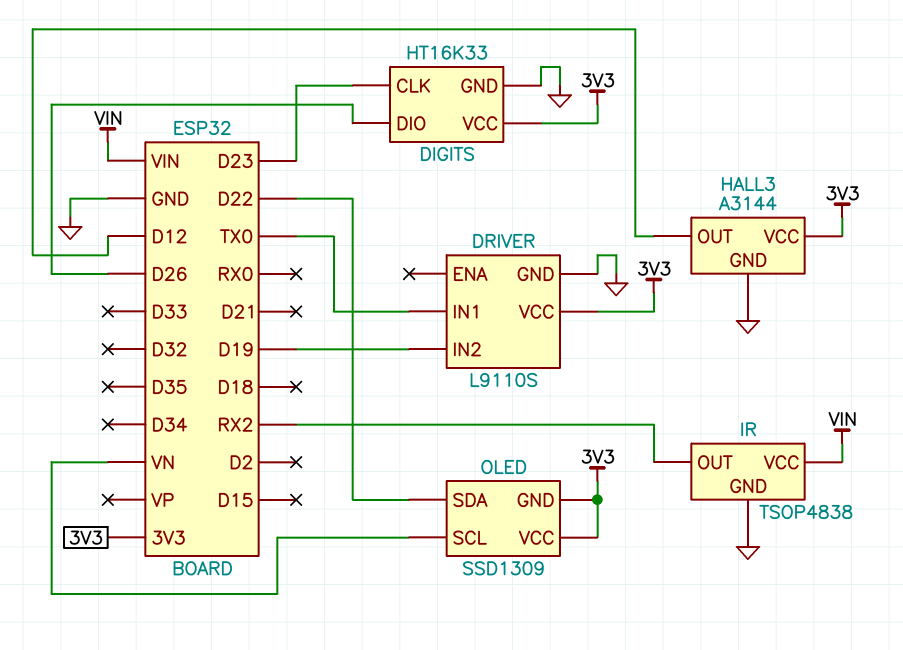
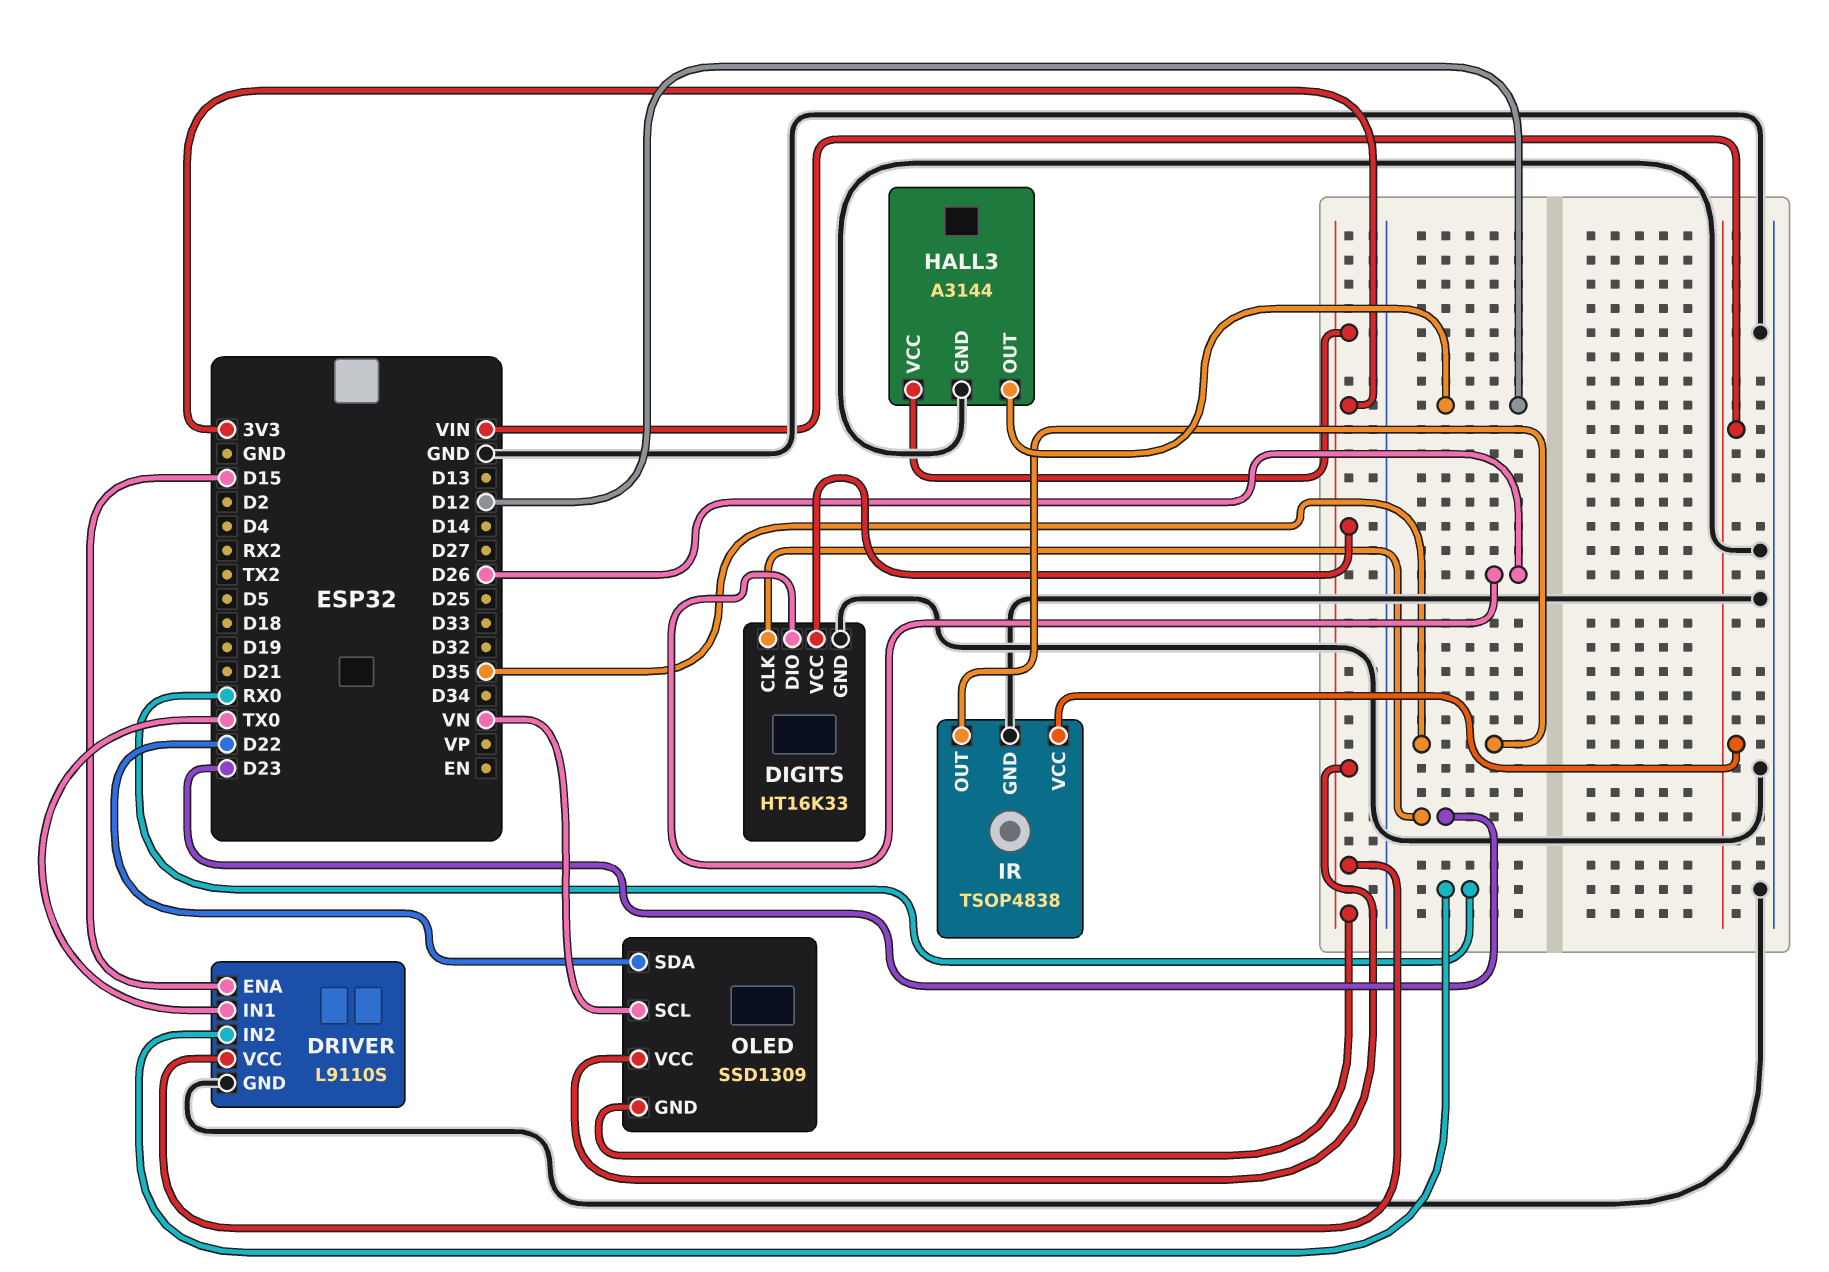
DRIVER pin ENA: none -> D15
DRIVER pin IN2: D19 -> RX0
IR pin OUT: RX2 -> D35

